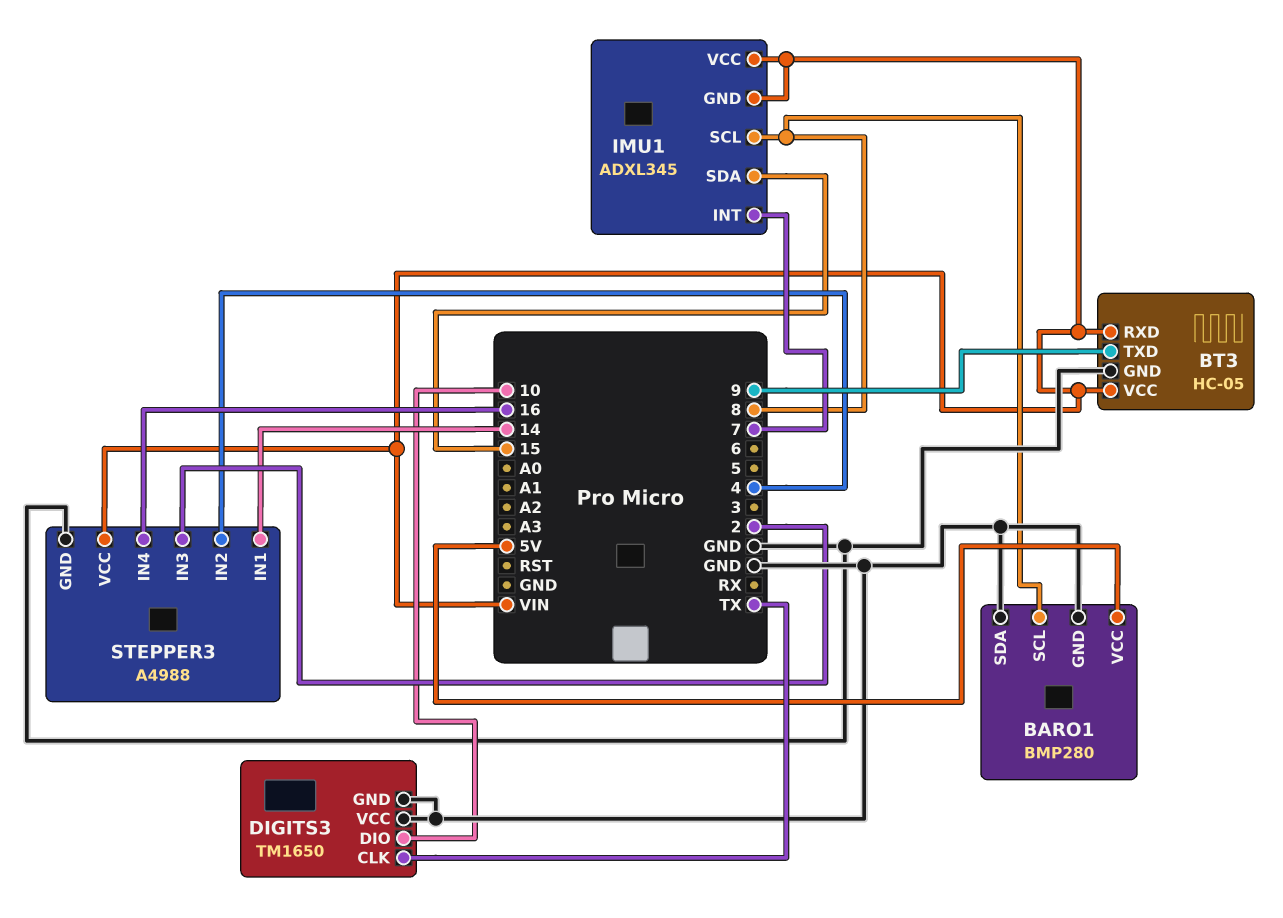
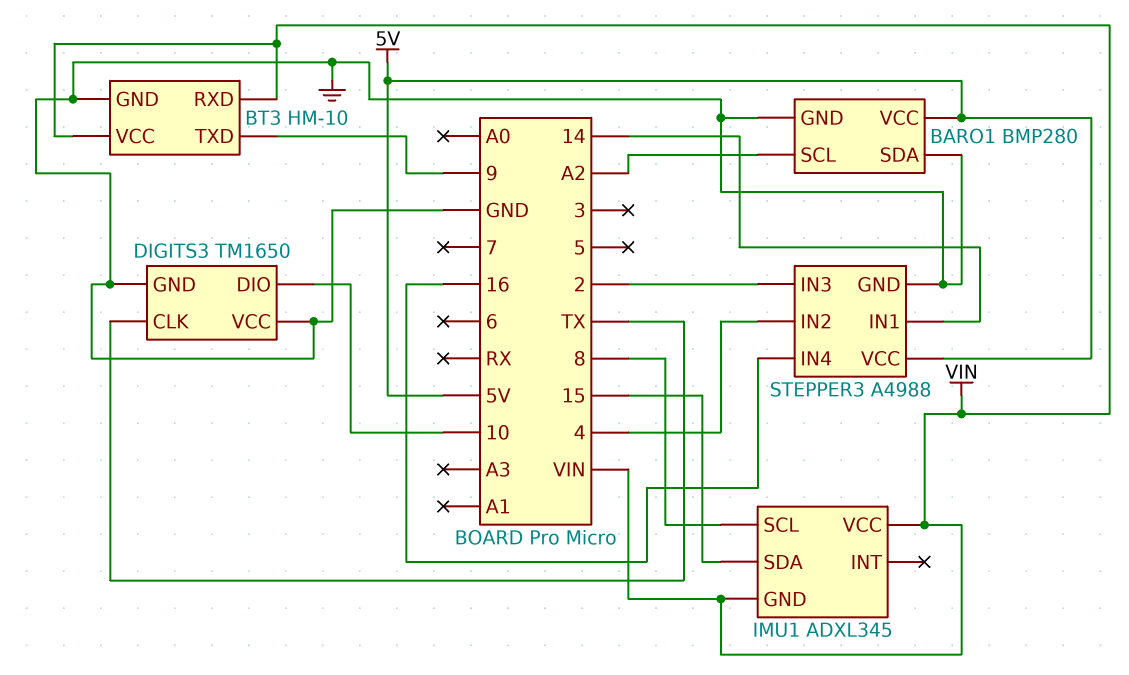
BARO1 pin SCL: 8 -> A2
BT3: HC-05 -> HM-10
IMU1 pin INT: 7 -> none
STEPPER3 pin VCC: VIN -> 5V

